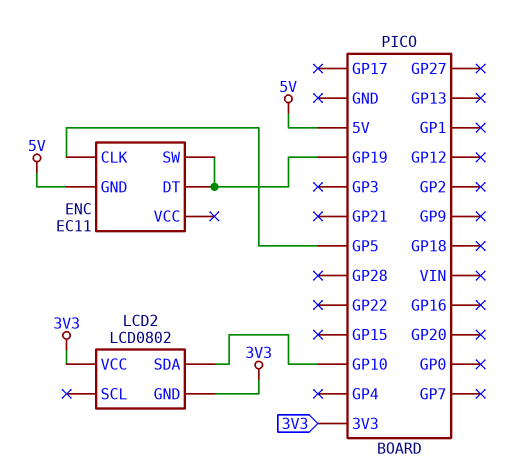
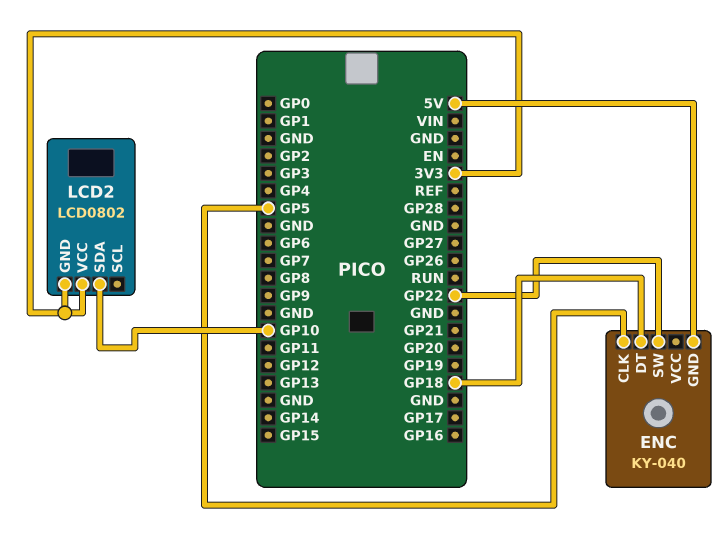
ENC: EC11 -> KY-040
ENC pin DT: GP19 -> GP18
ENC pin SW: GP19 -> GP22

